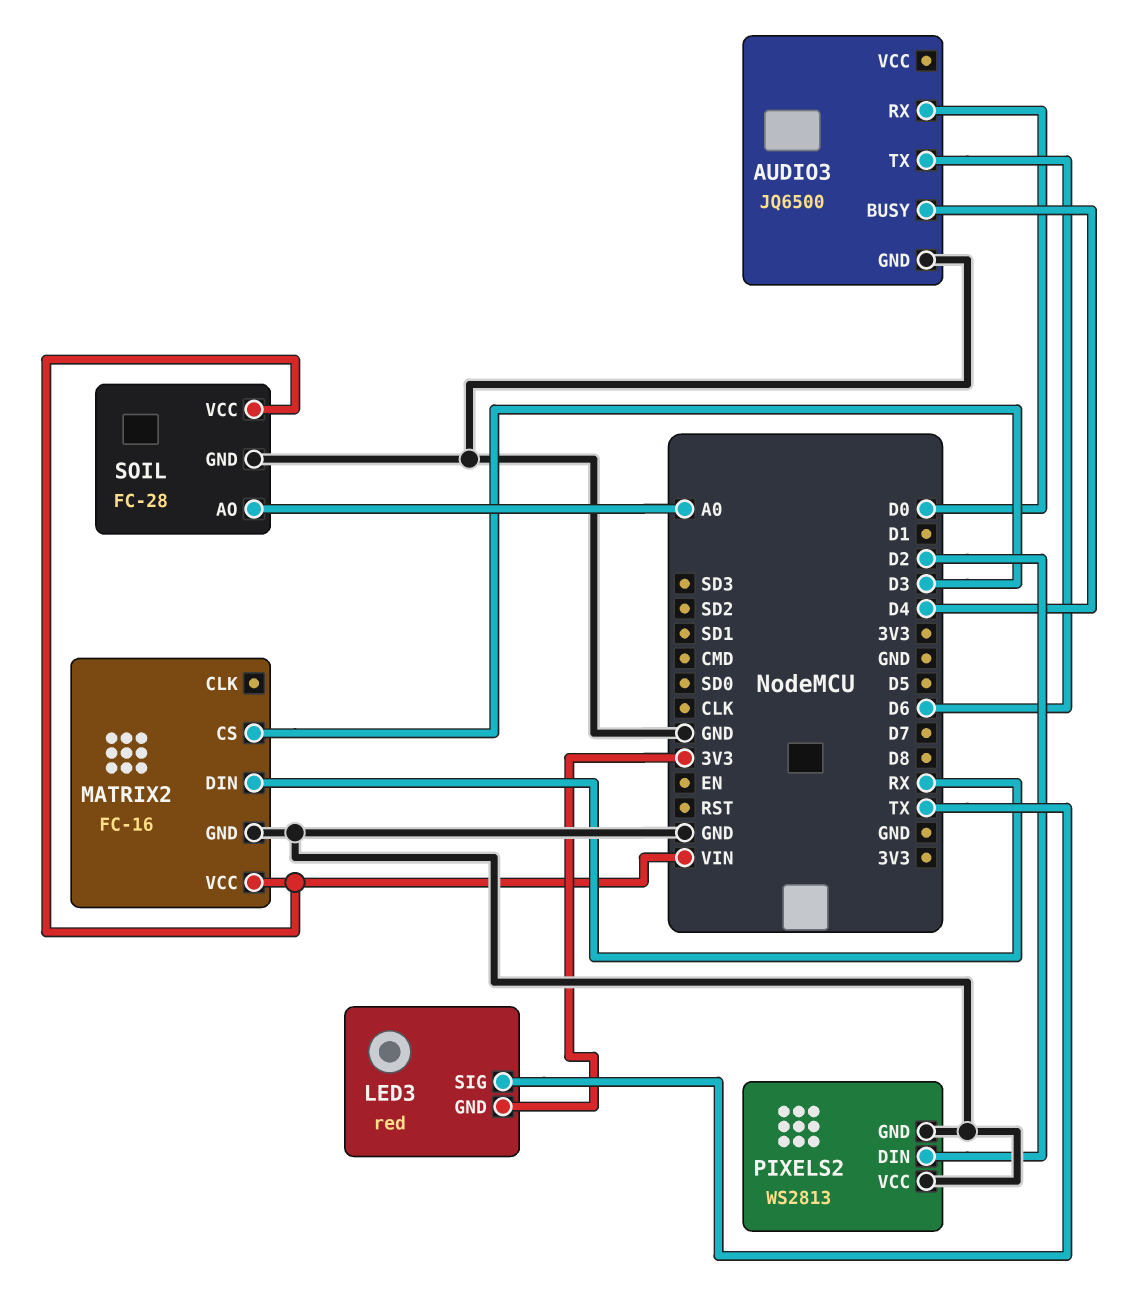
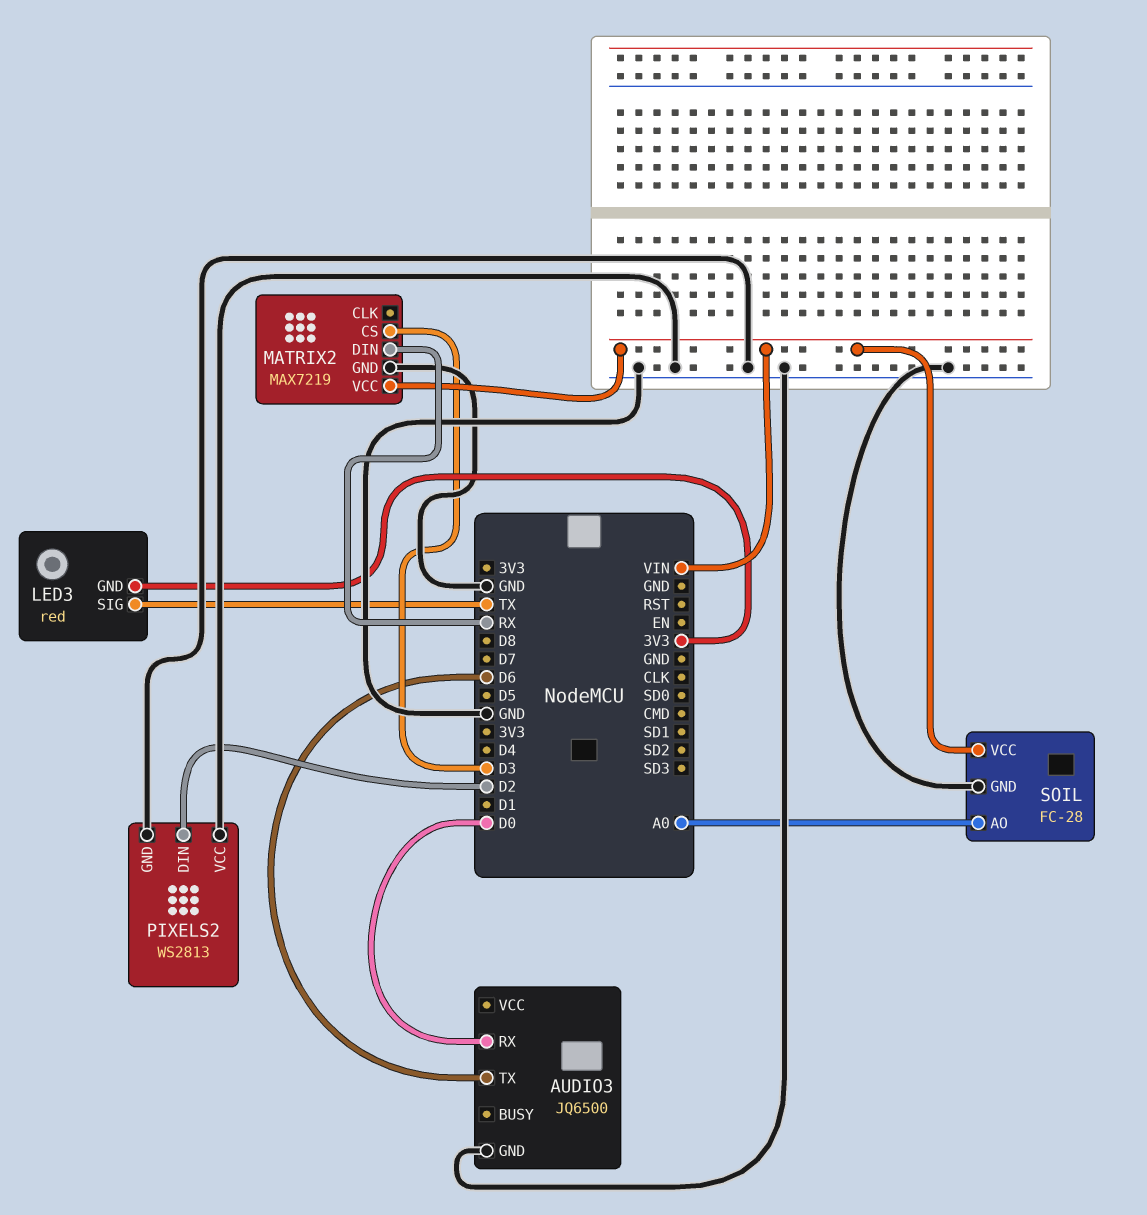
AUDIO3 pin BUSY: D4 -> none
MATRIX2: FC-16 -> MAX7219

